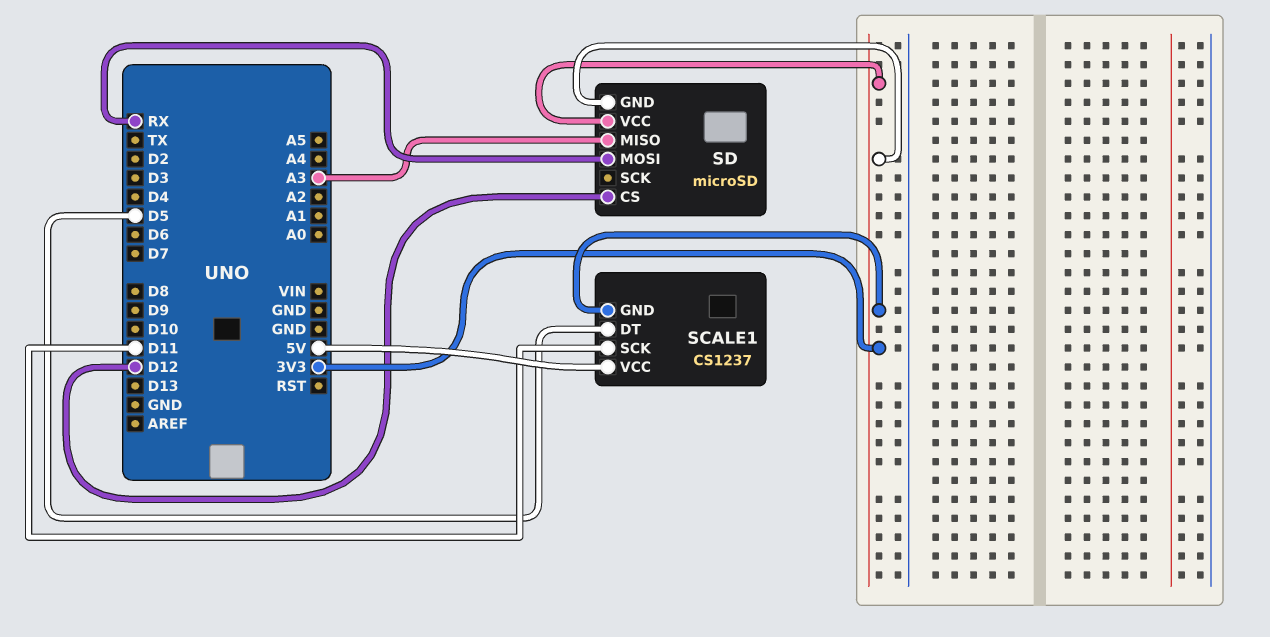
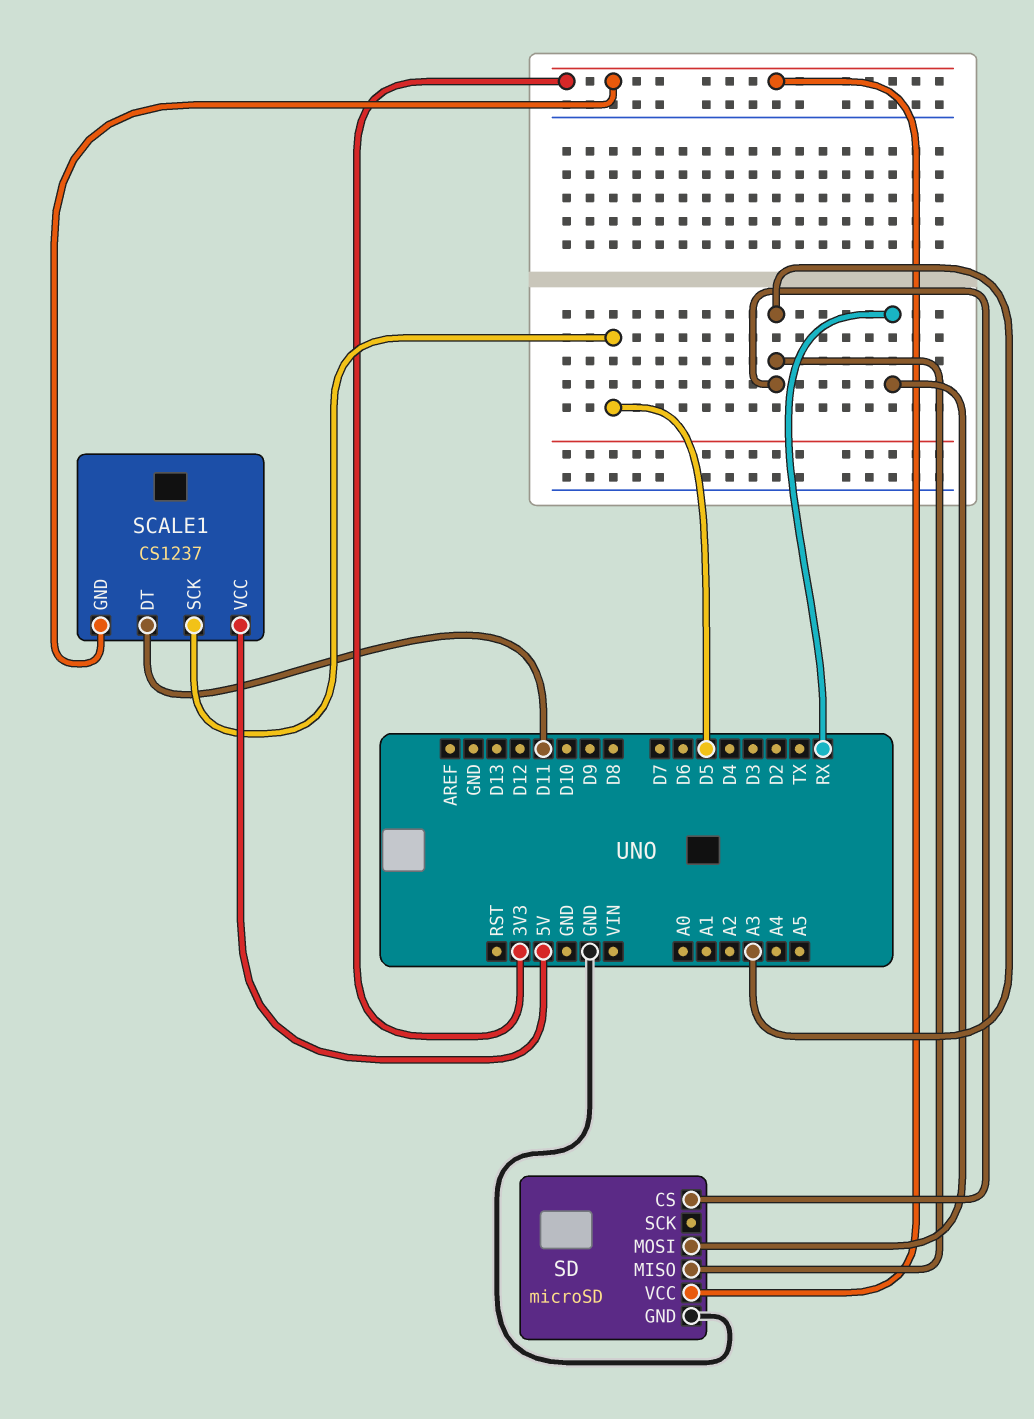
SCALE1 pin DT: D5 -> D11
SCALE1 pin SCK: D11 -> D5
SD pin CS: D12 -> A3
SD pin GND: 3V3 -> GND

